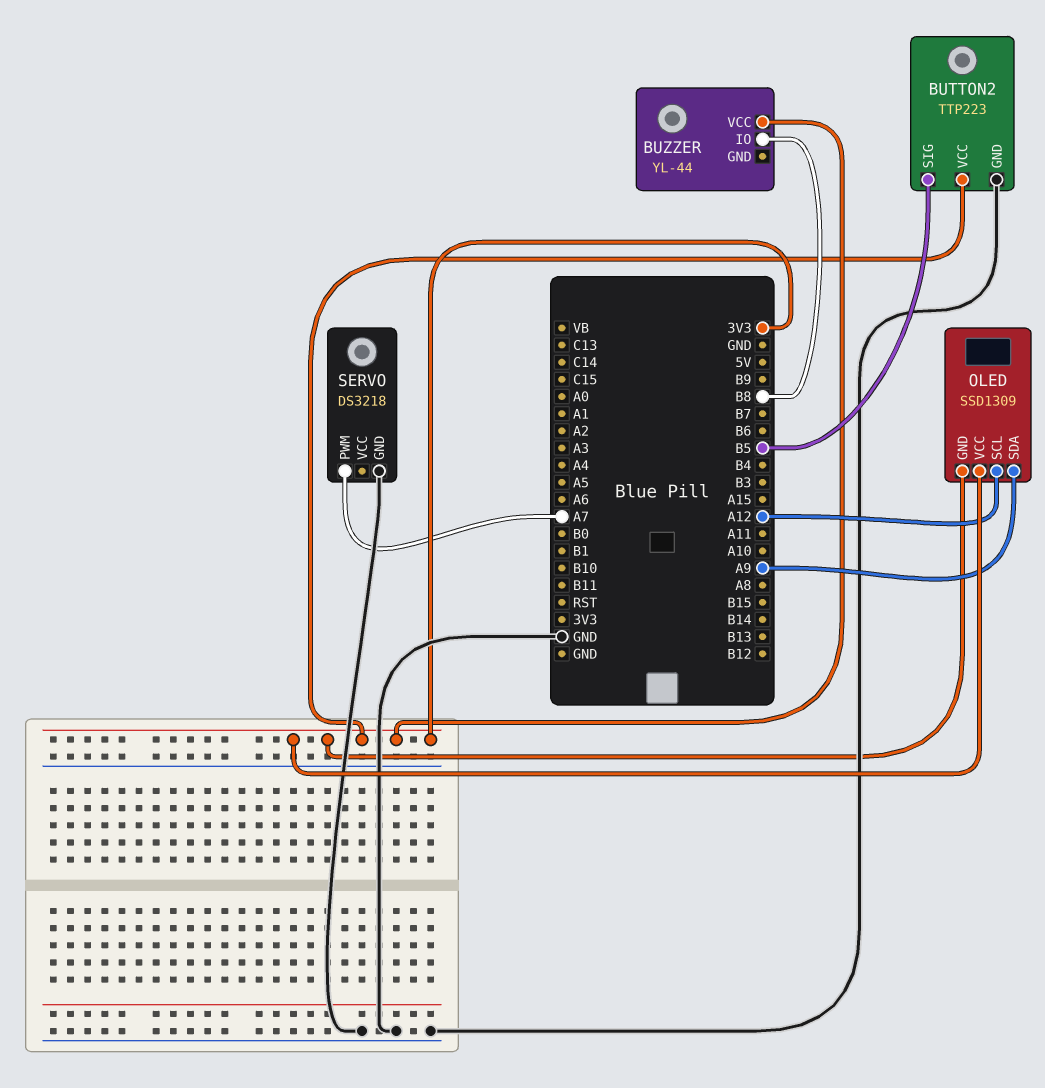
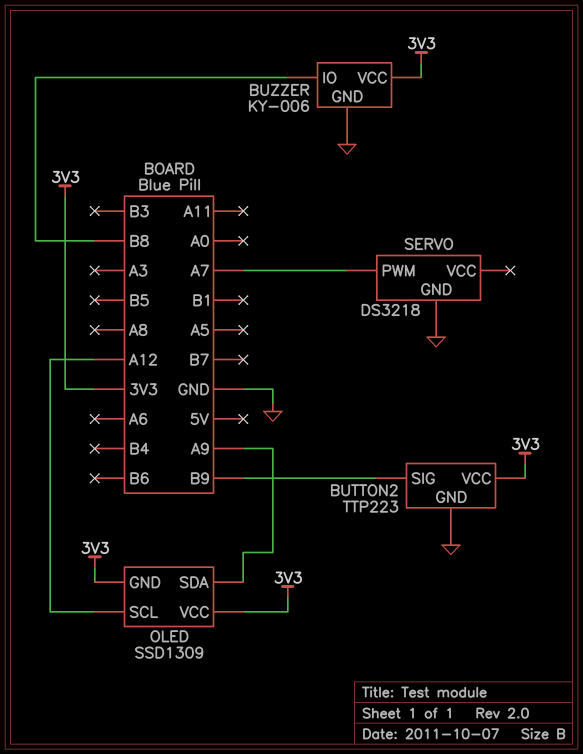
BUTTON2 pin SIG: B5 -> B9
BUZZER: YL-44 -> KY-006
BUZZER pin GND: none -> GND

